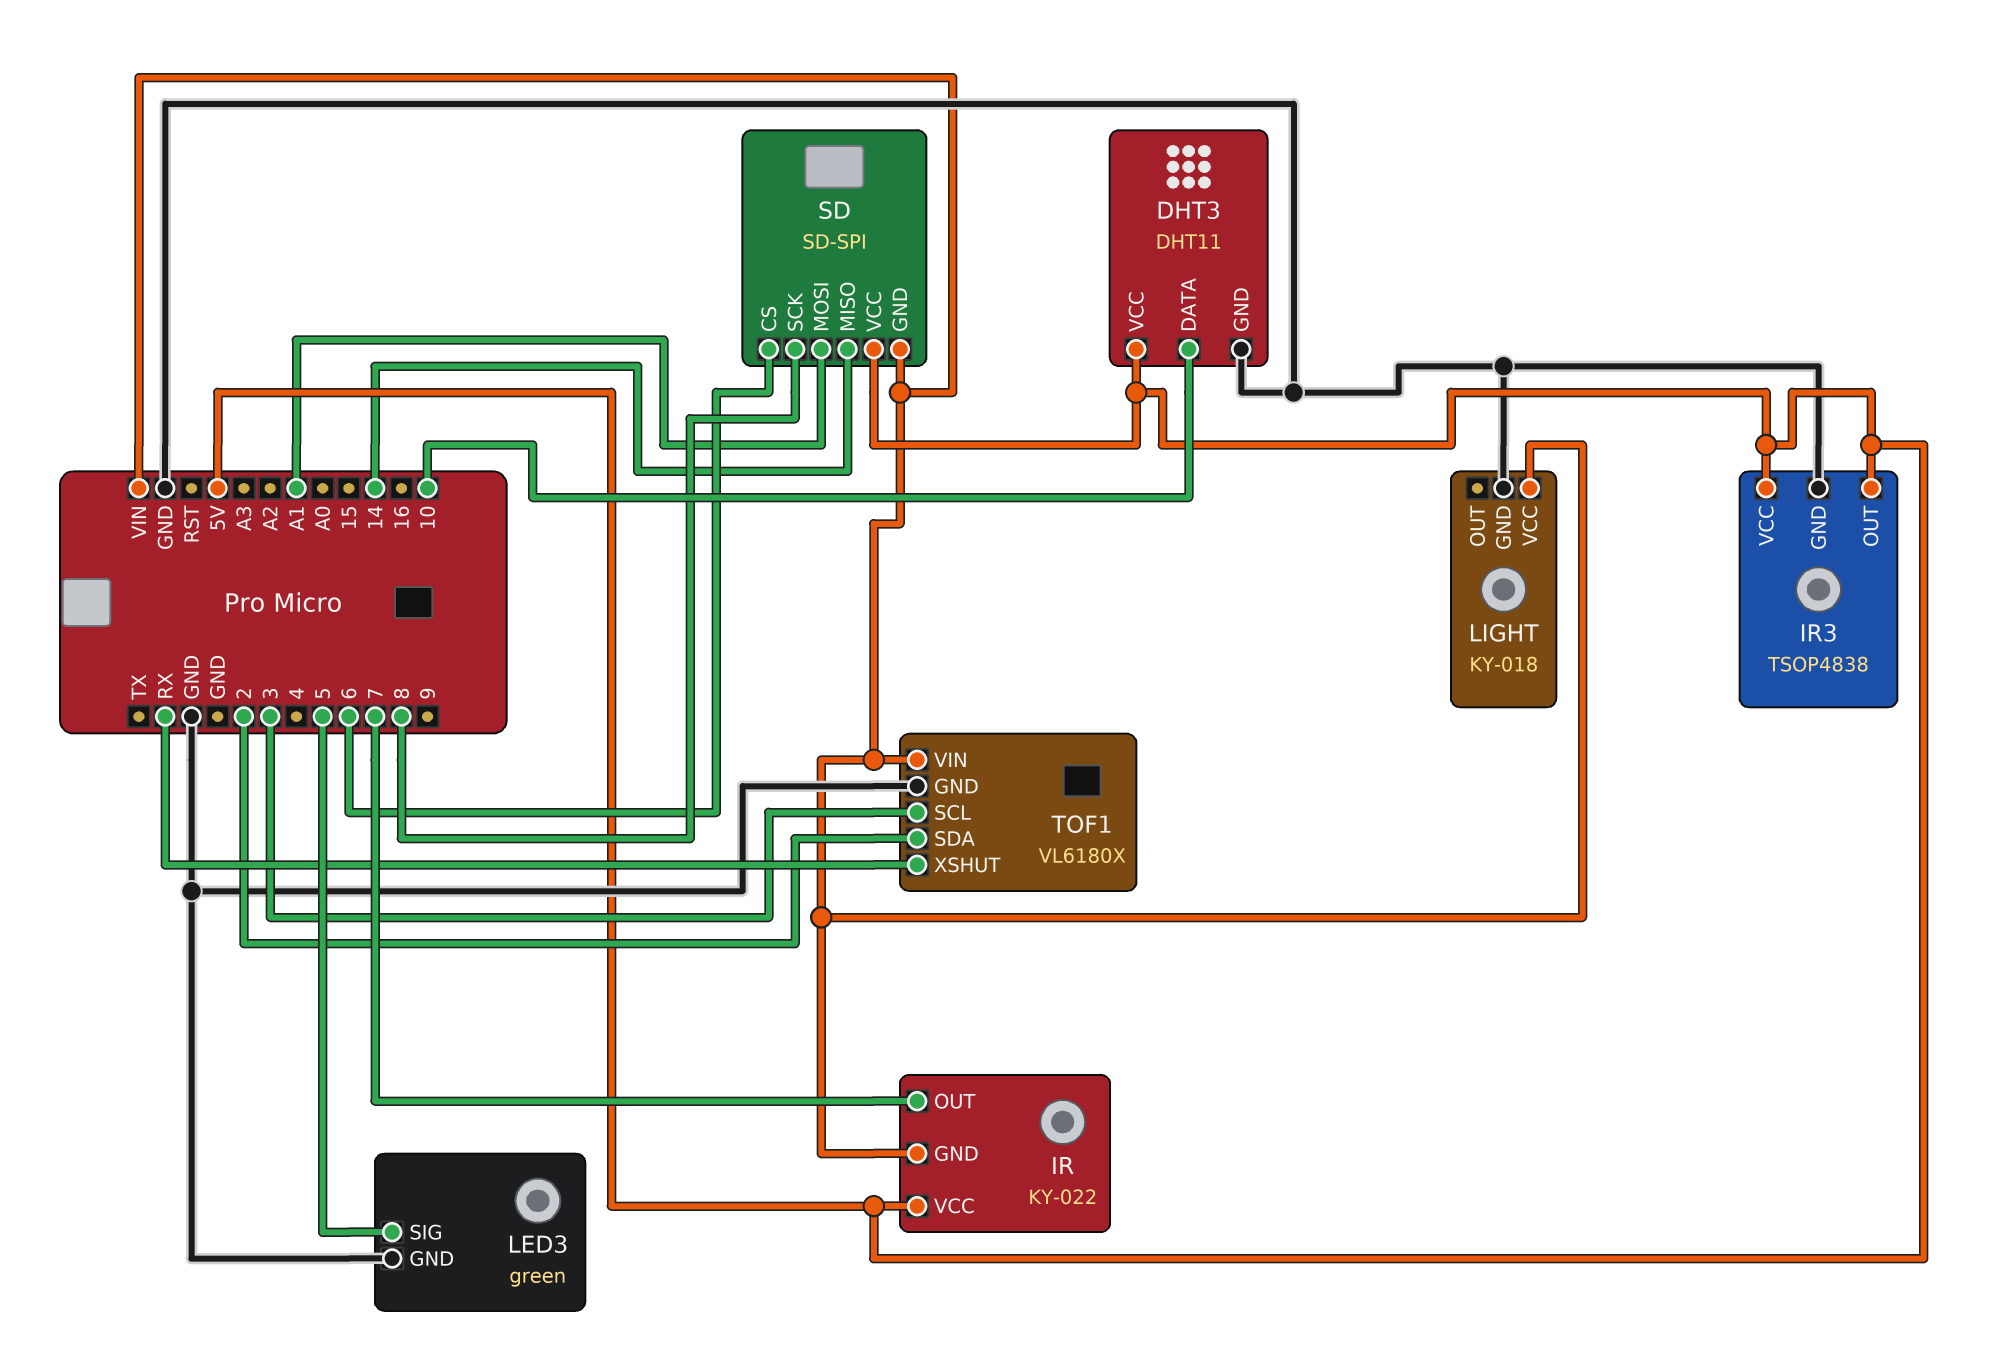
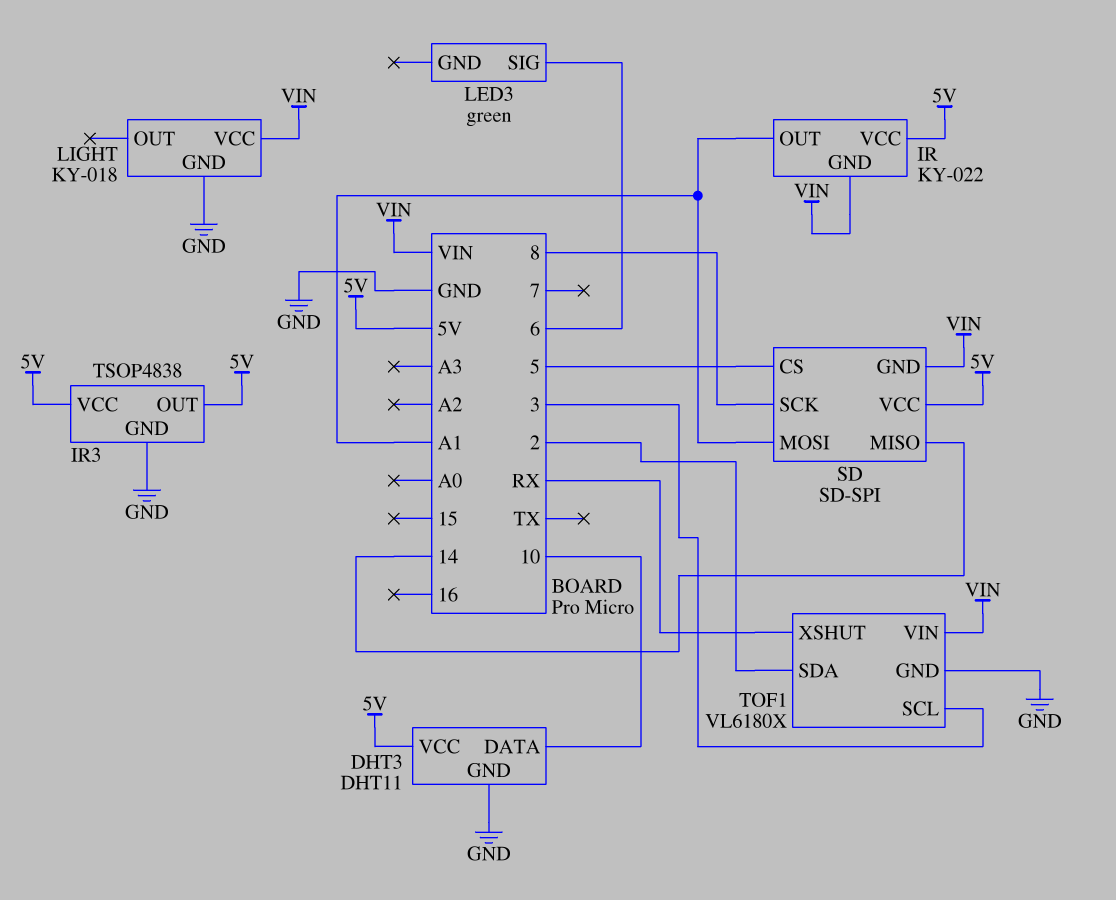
IR pin OUT: 7 -> A1
LED3 pin GND: GND -> none
LED3 pin SIG: 5 -> 6
SD pin CS: 6 -> 5

